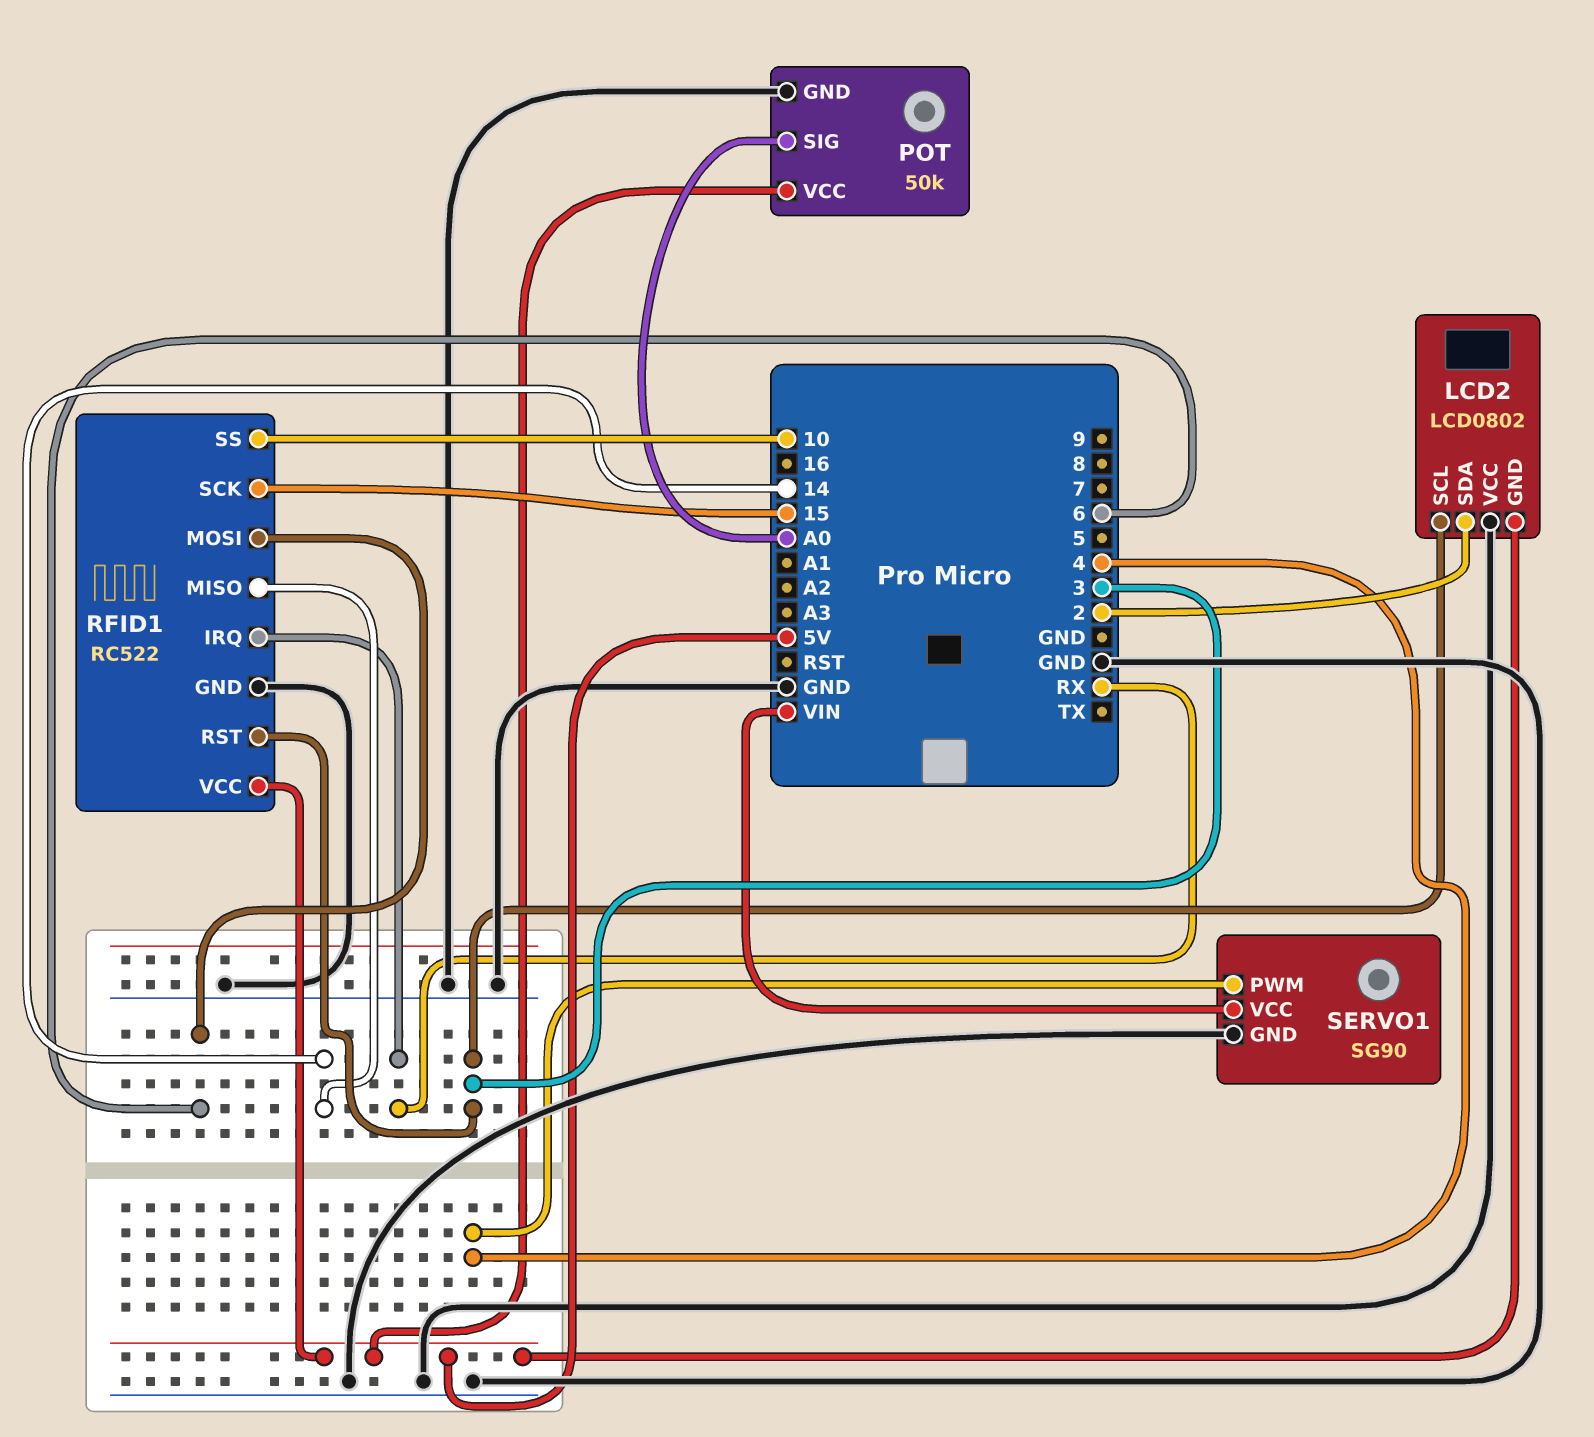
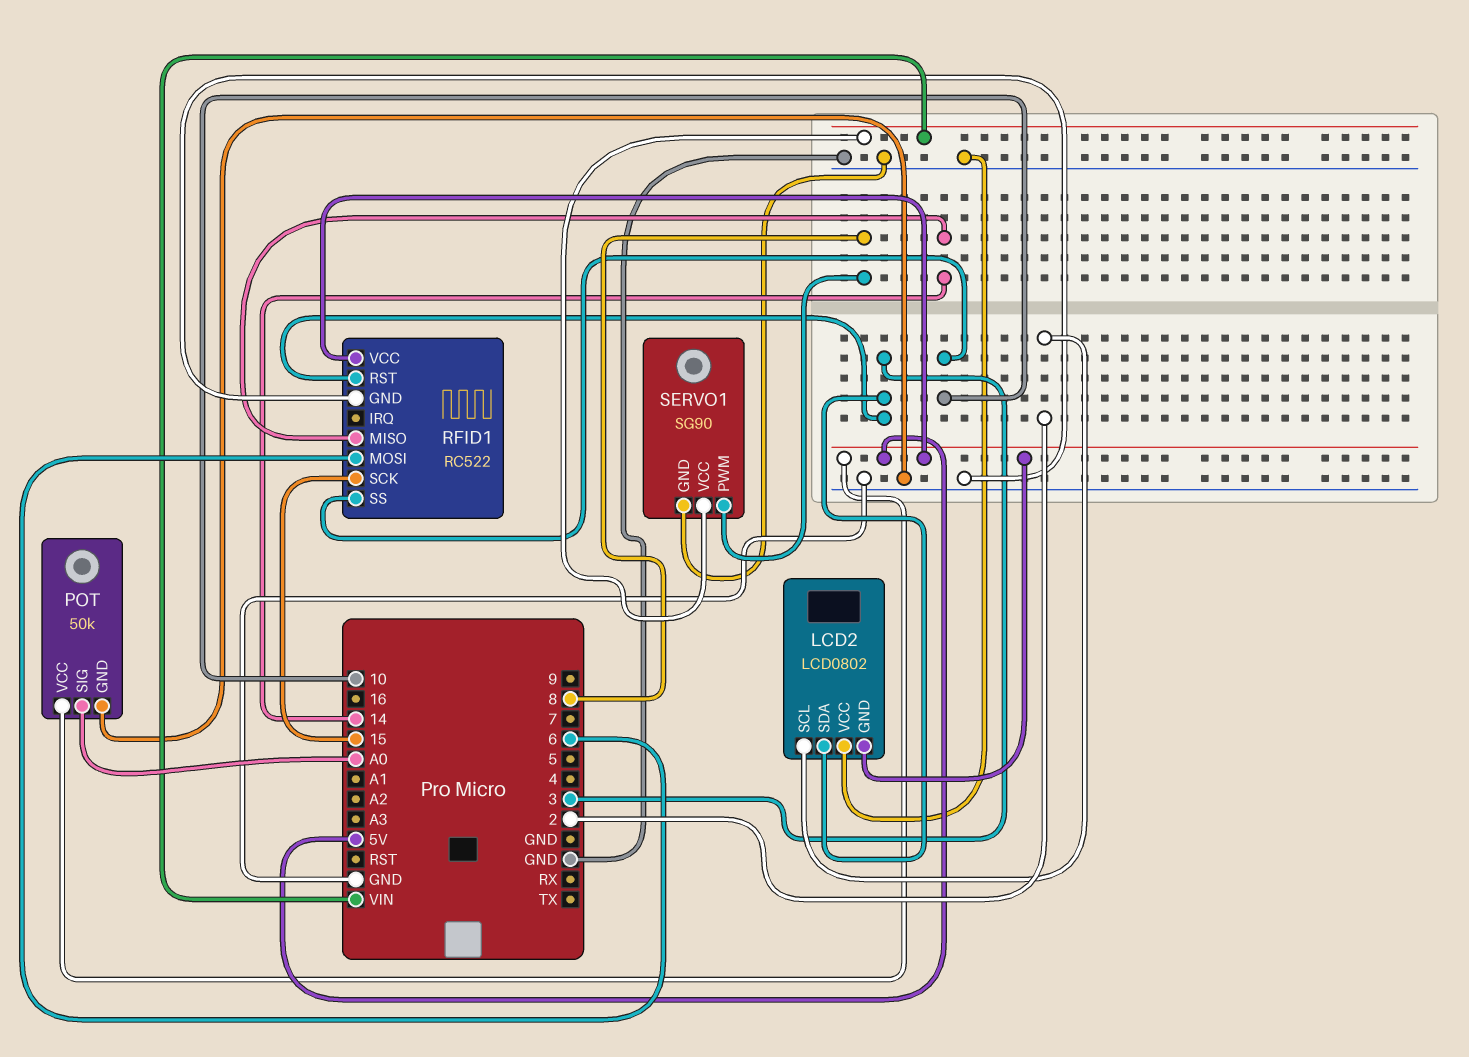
LCD2 pin SCL: 3 -> 2
LCD2 pin SDA: 2 -> 3
RFID1 pin IRQ: RX -> none
SERVO1 pin PWM: 4 -> 8

